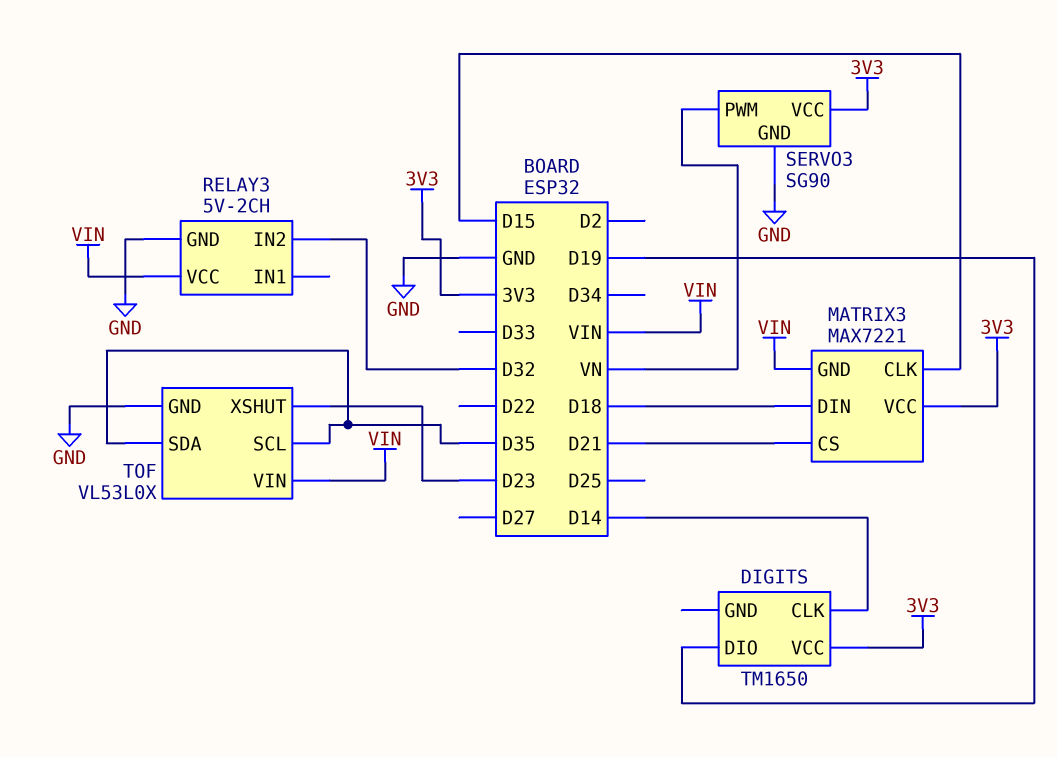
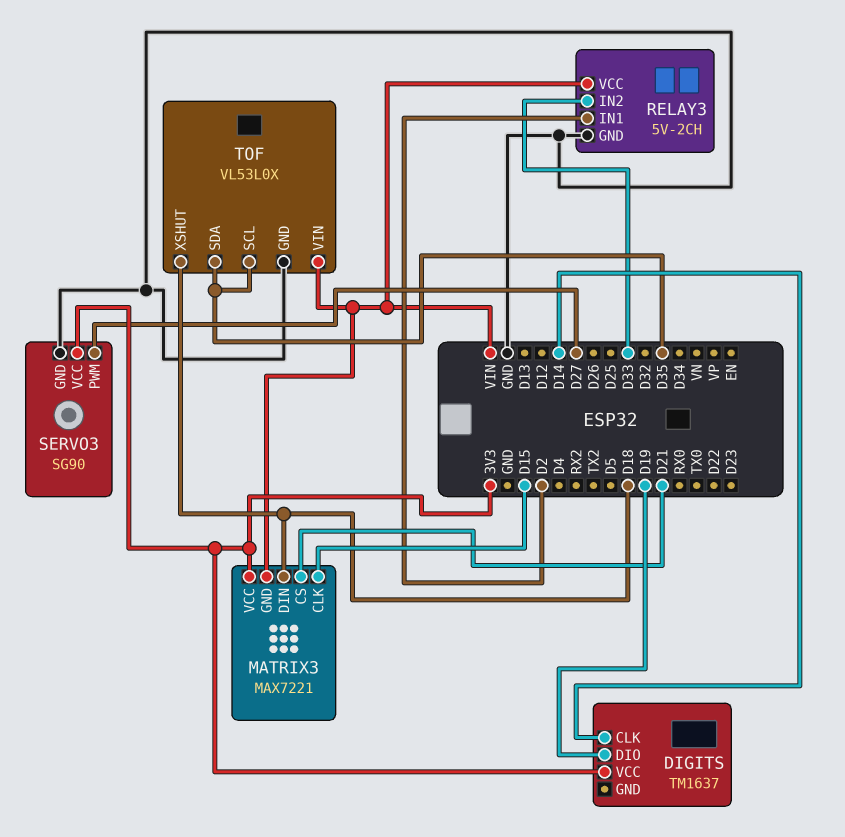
DIGITS: TM1650 -> TM1637
RELAY3 pin IN1: none -> D2
RELAY3 pin IN2: D32 -> D33
SERVO3 pin PWM: VN -> D27
TOF pin XSHUT: D23 -> D18

